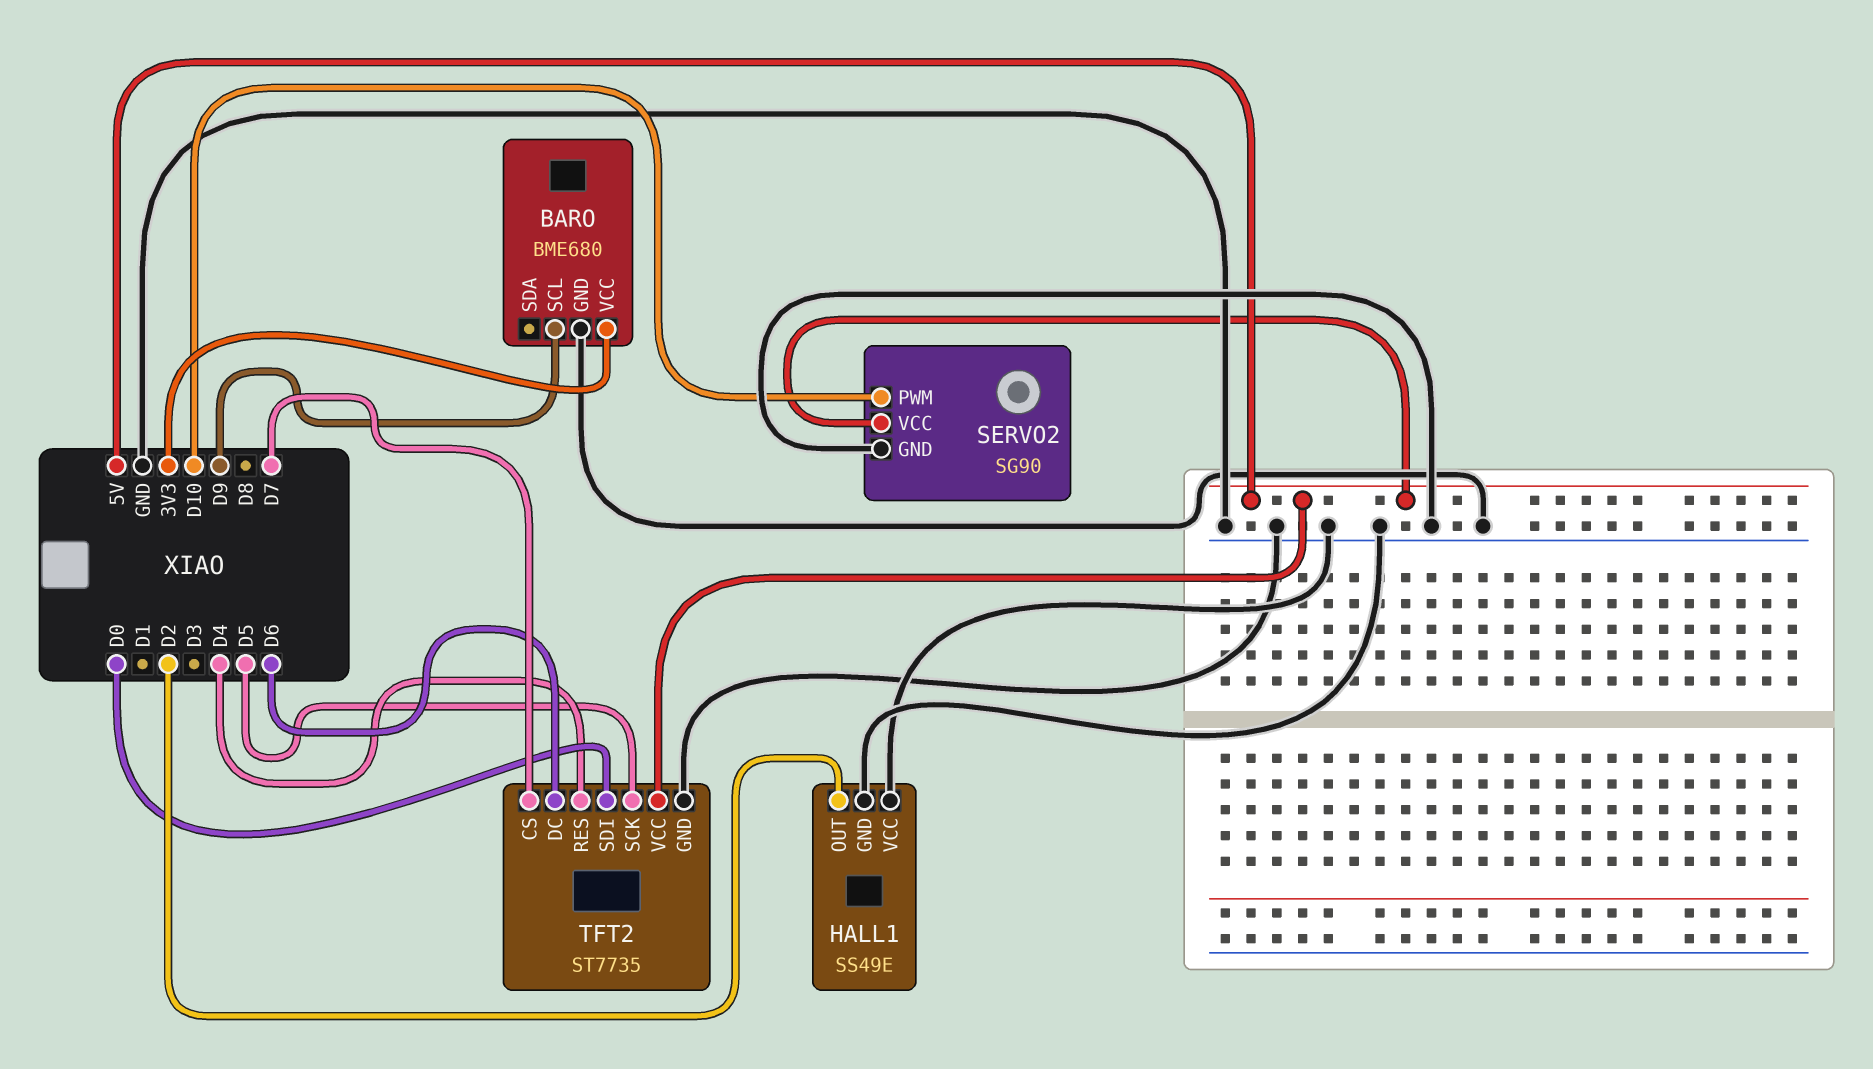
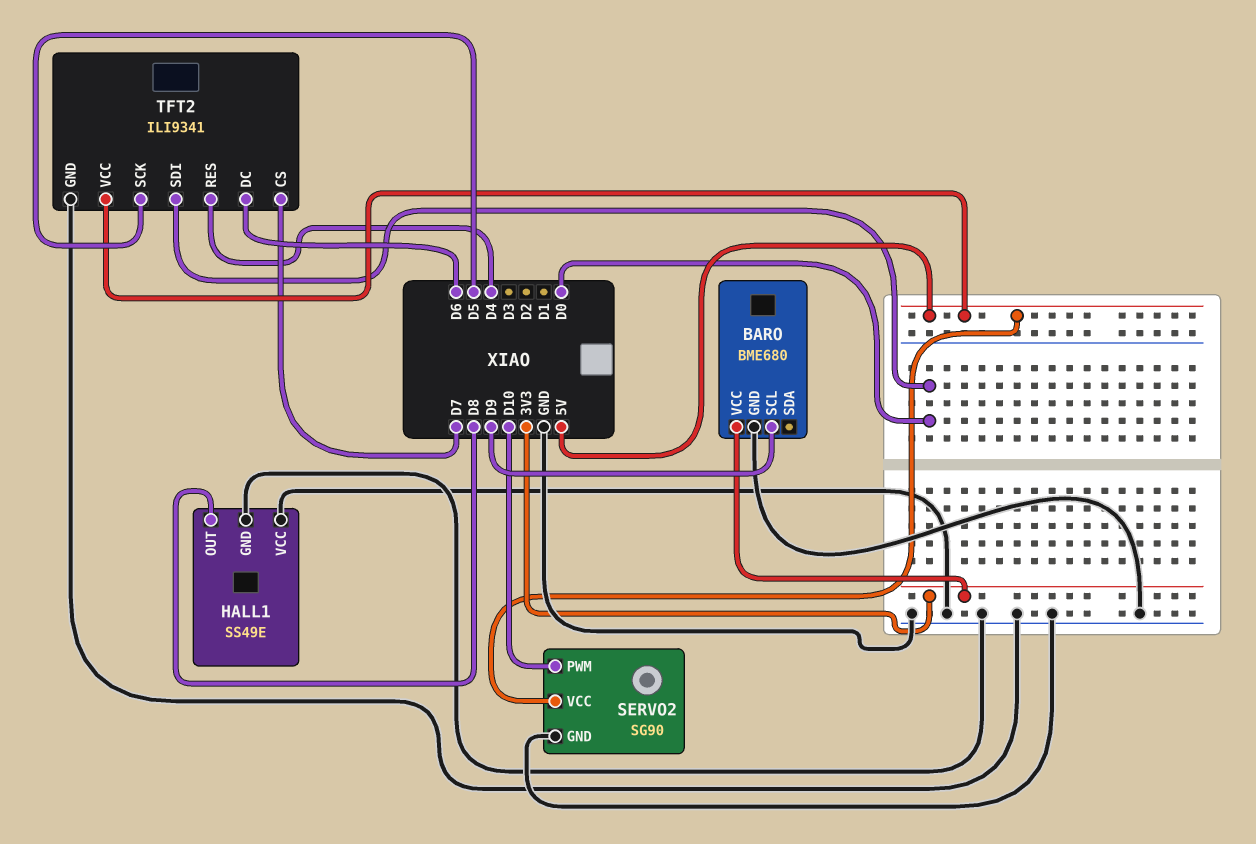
HALL1 pin OUT: D2 -> D8
TFT2: ST7735 -> ILI9341

